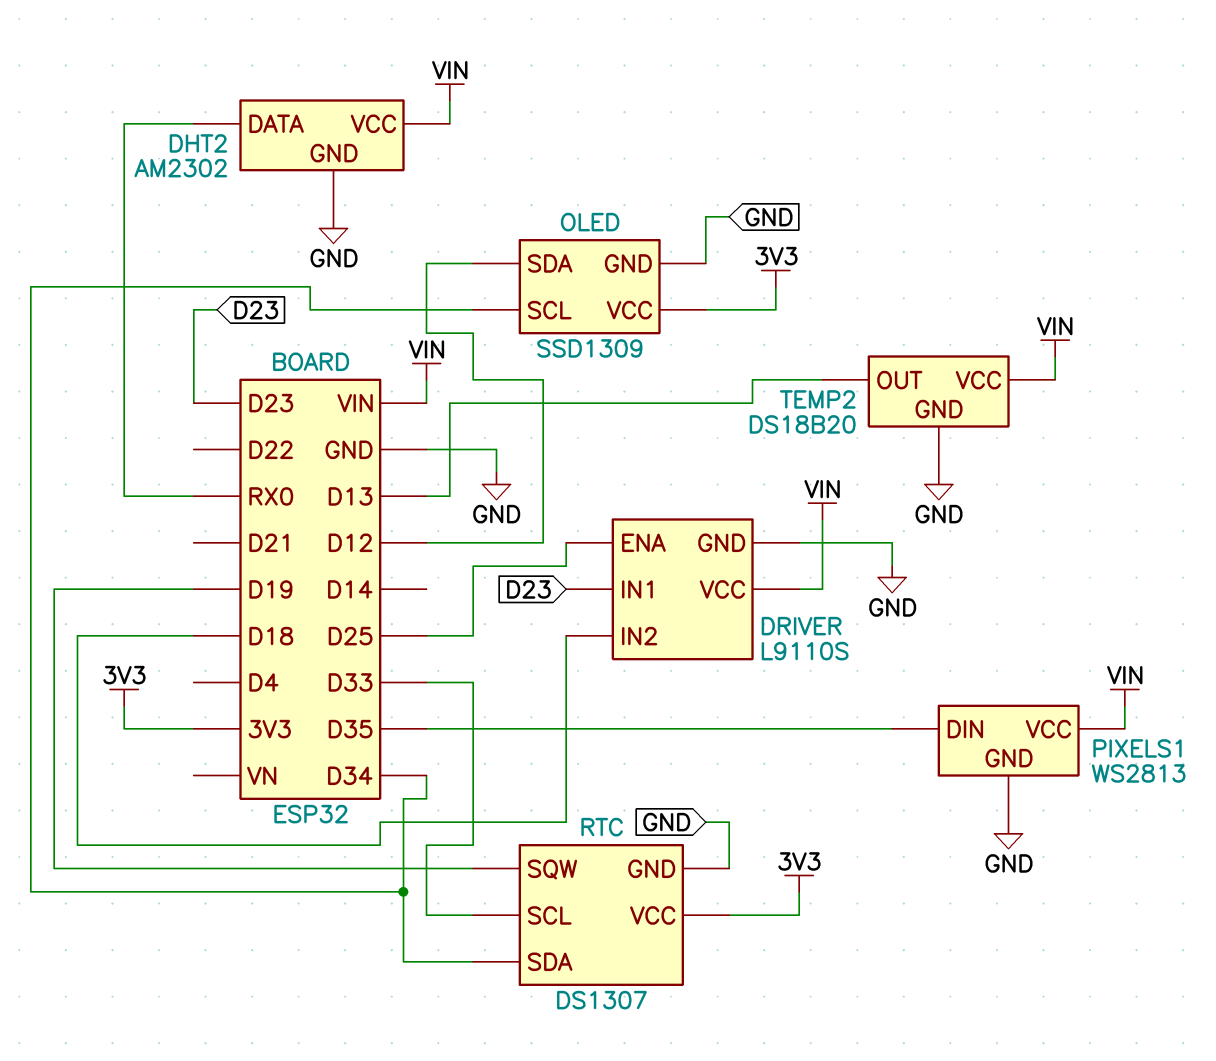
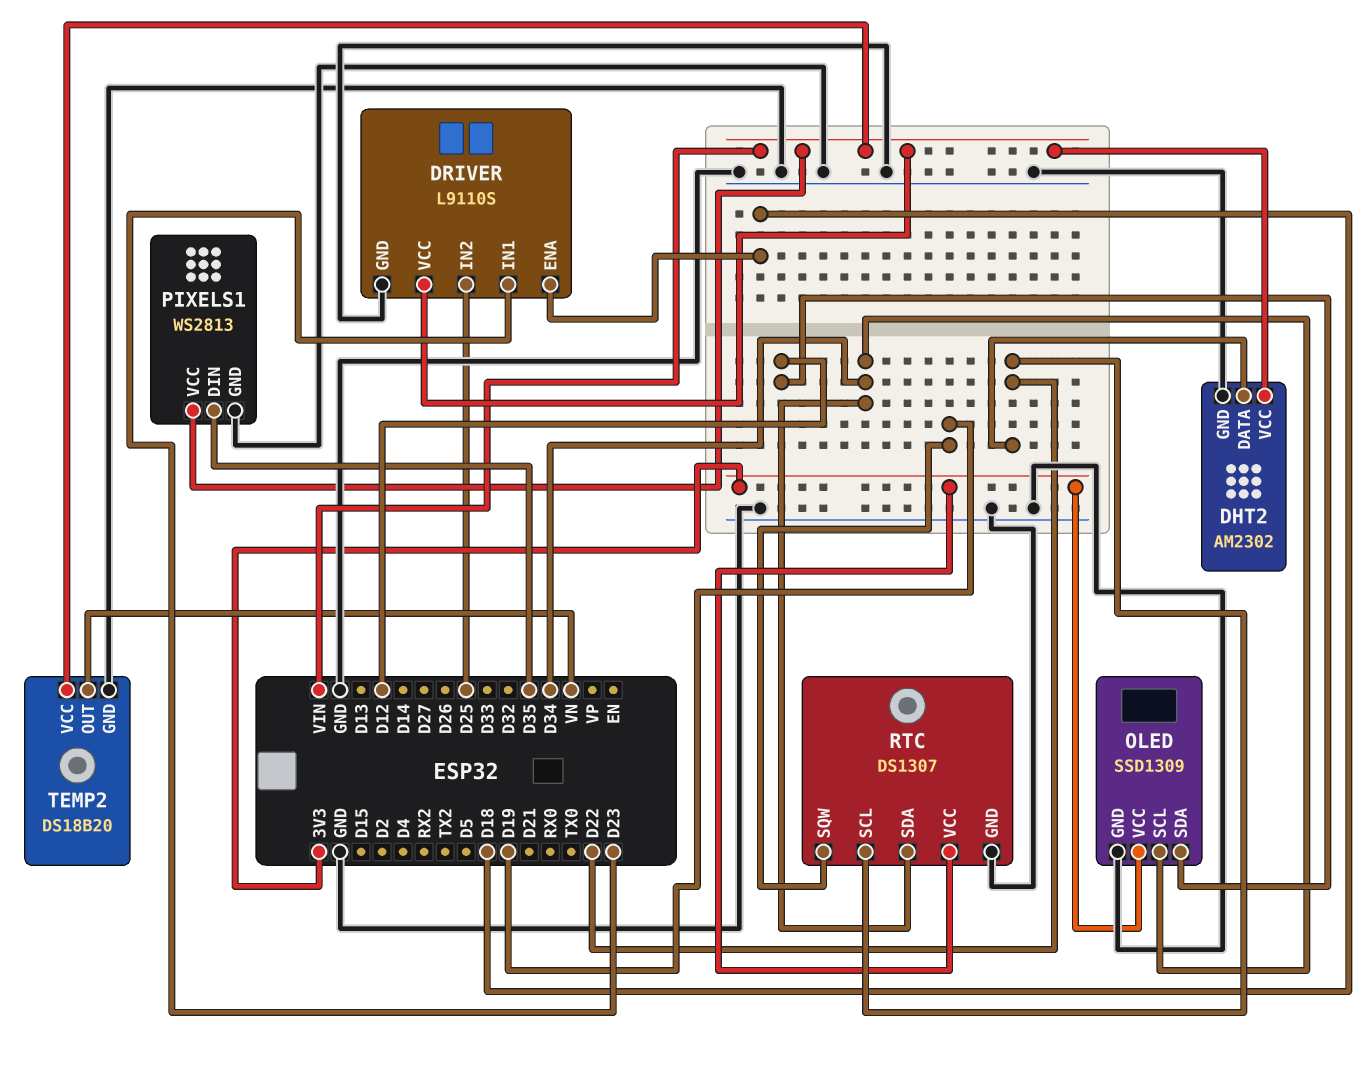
DHT2 pin DATA: RX0 -> D22
DRIVER pin ENA: D25 -> D18
DRIVER pin IN2: D18 -> D25
RTC pin SCL: D33 -> D22
TEMP2 pin OUT: D13 -> VN

